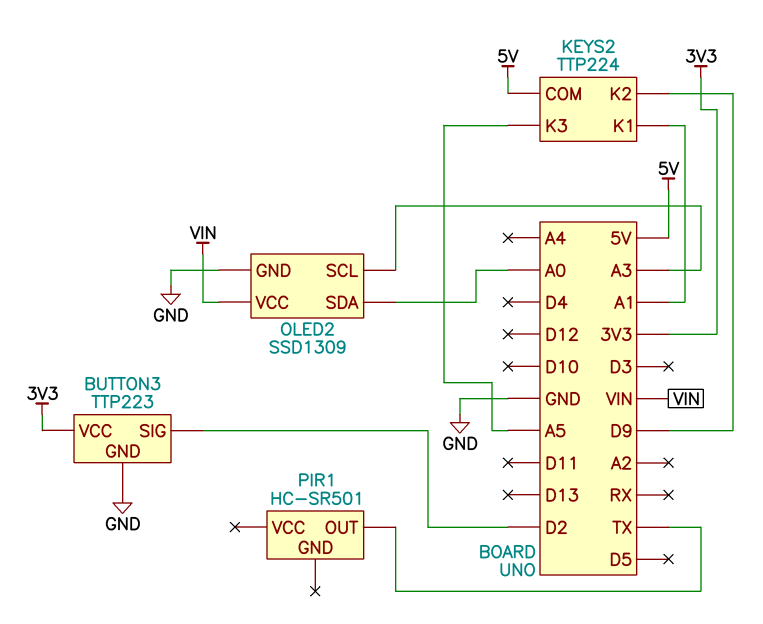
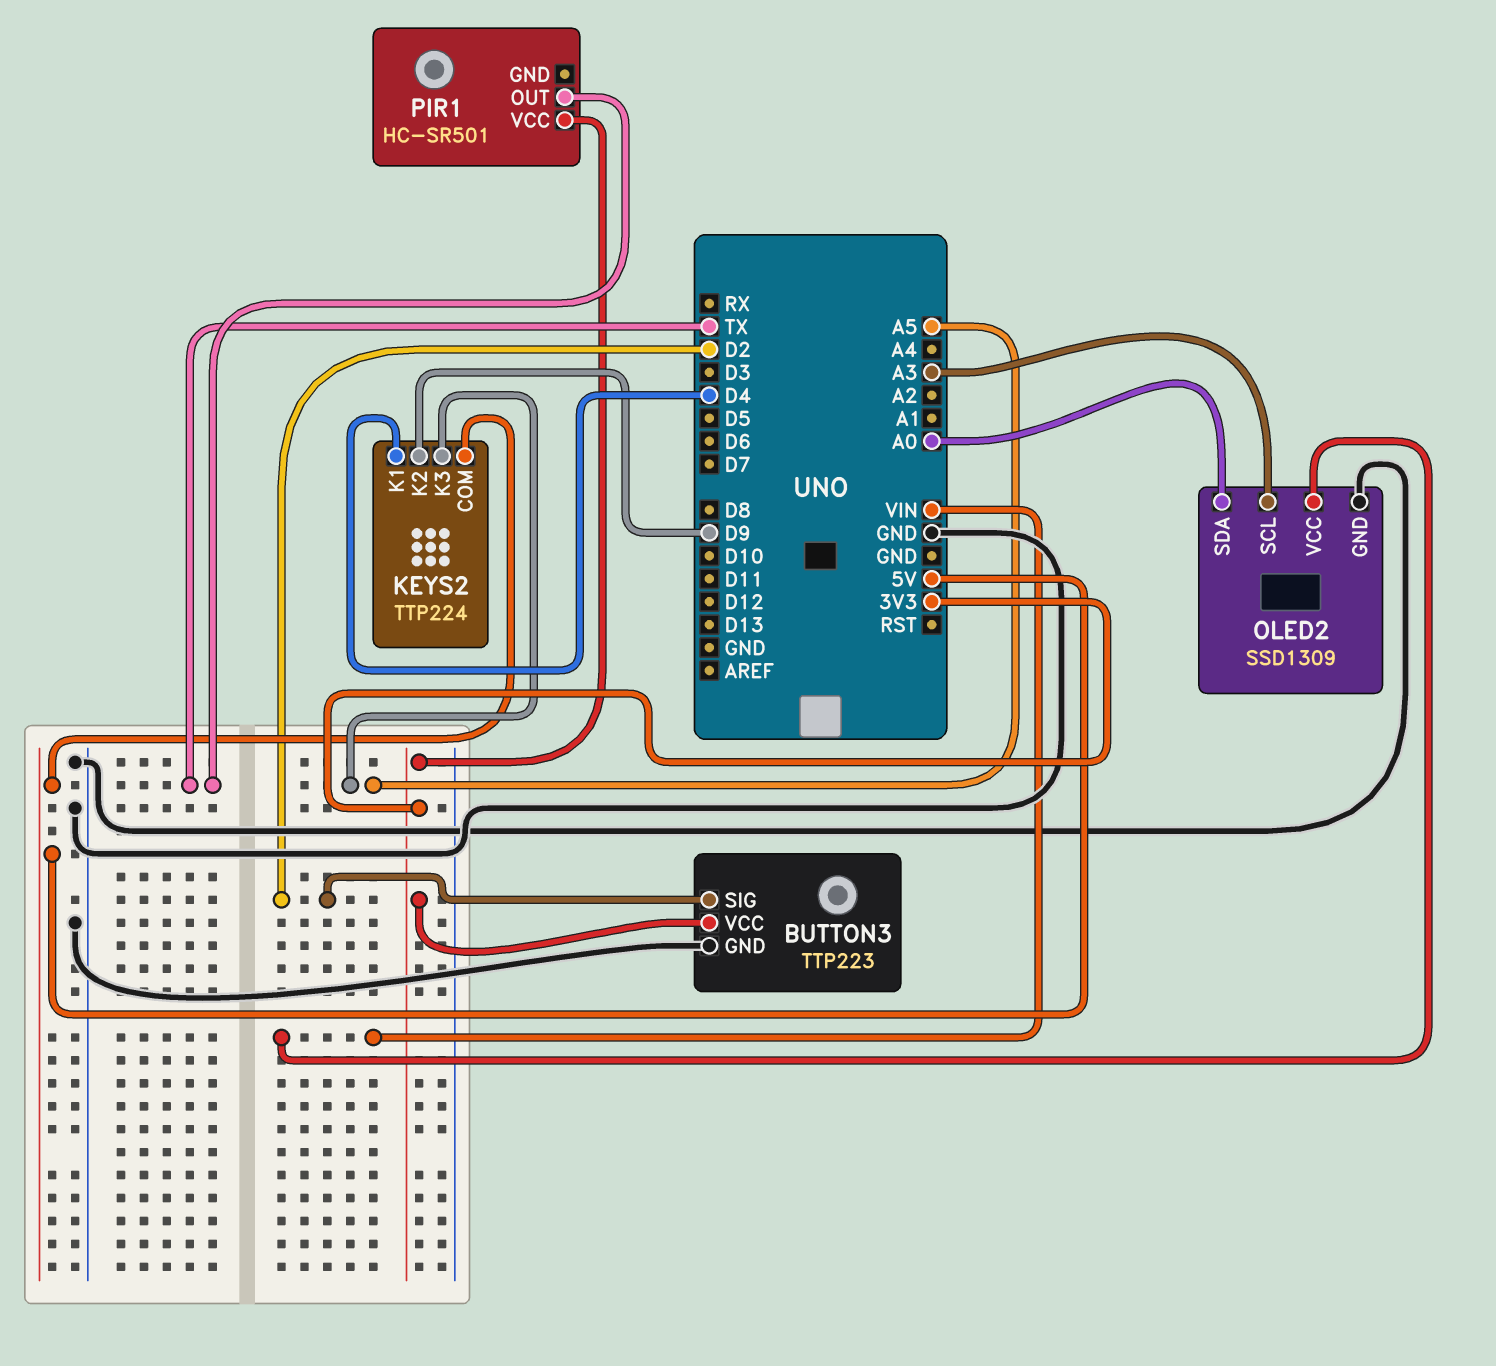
KEYS2 pin K1: A1 -> D4
PIR1 pin VCC: none -> 3V3

